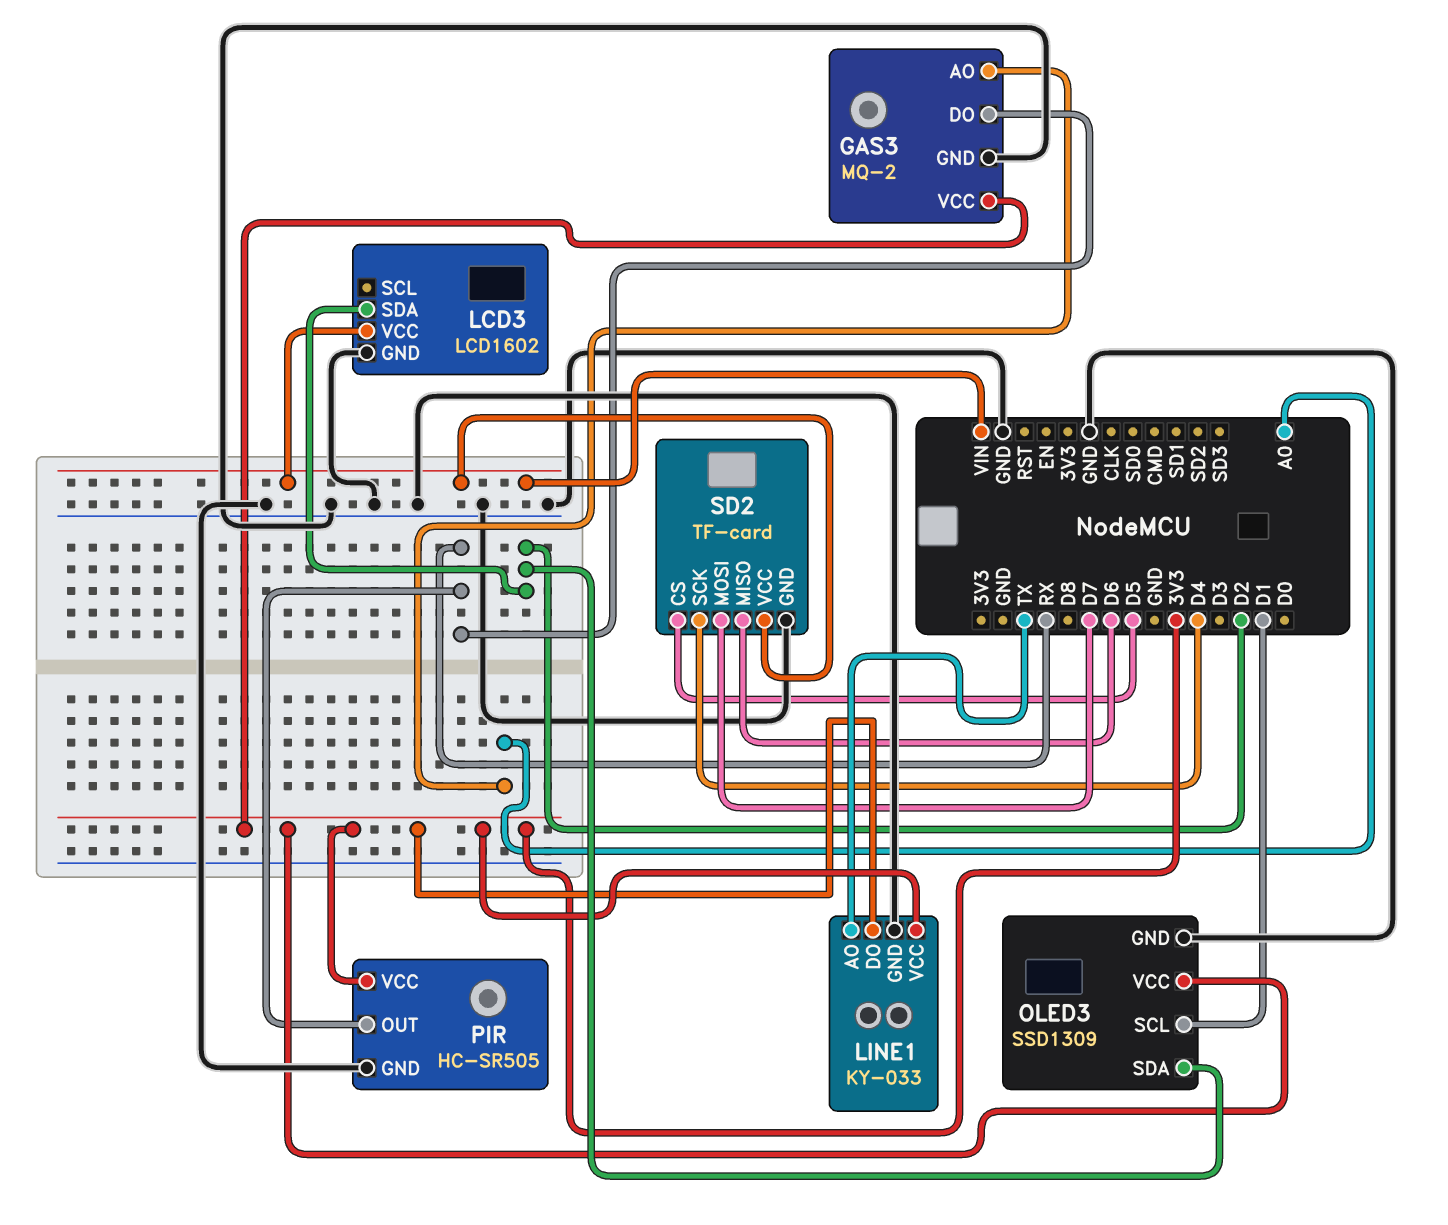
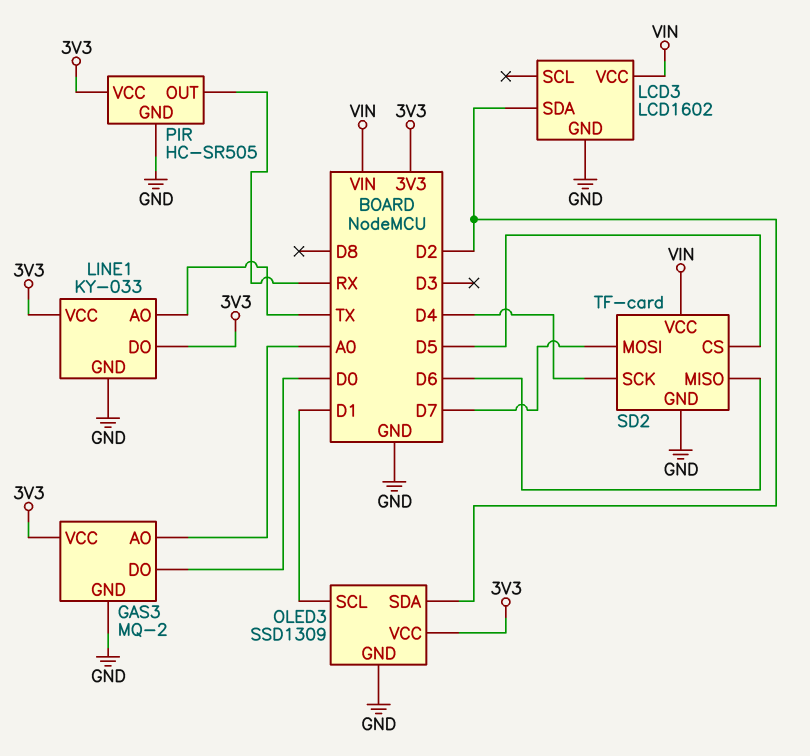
GAS3 pin DO: RX -> D0

